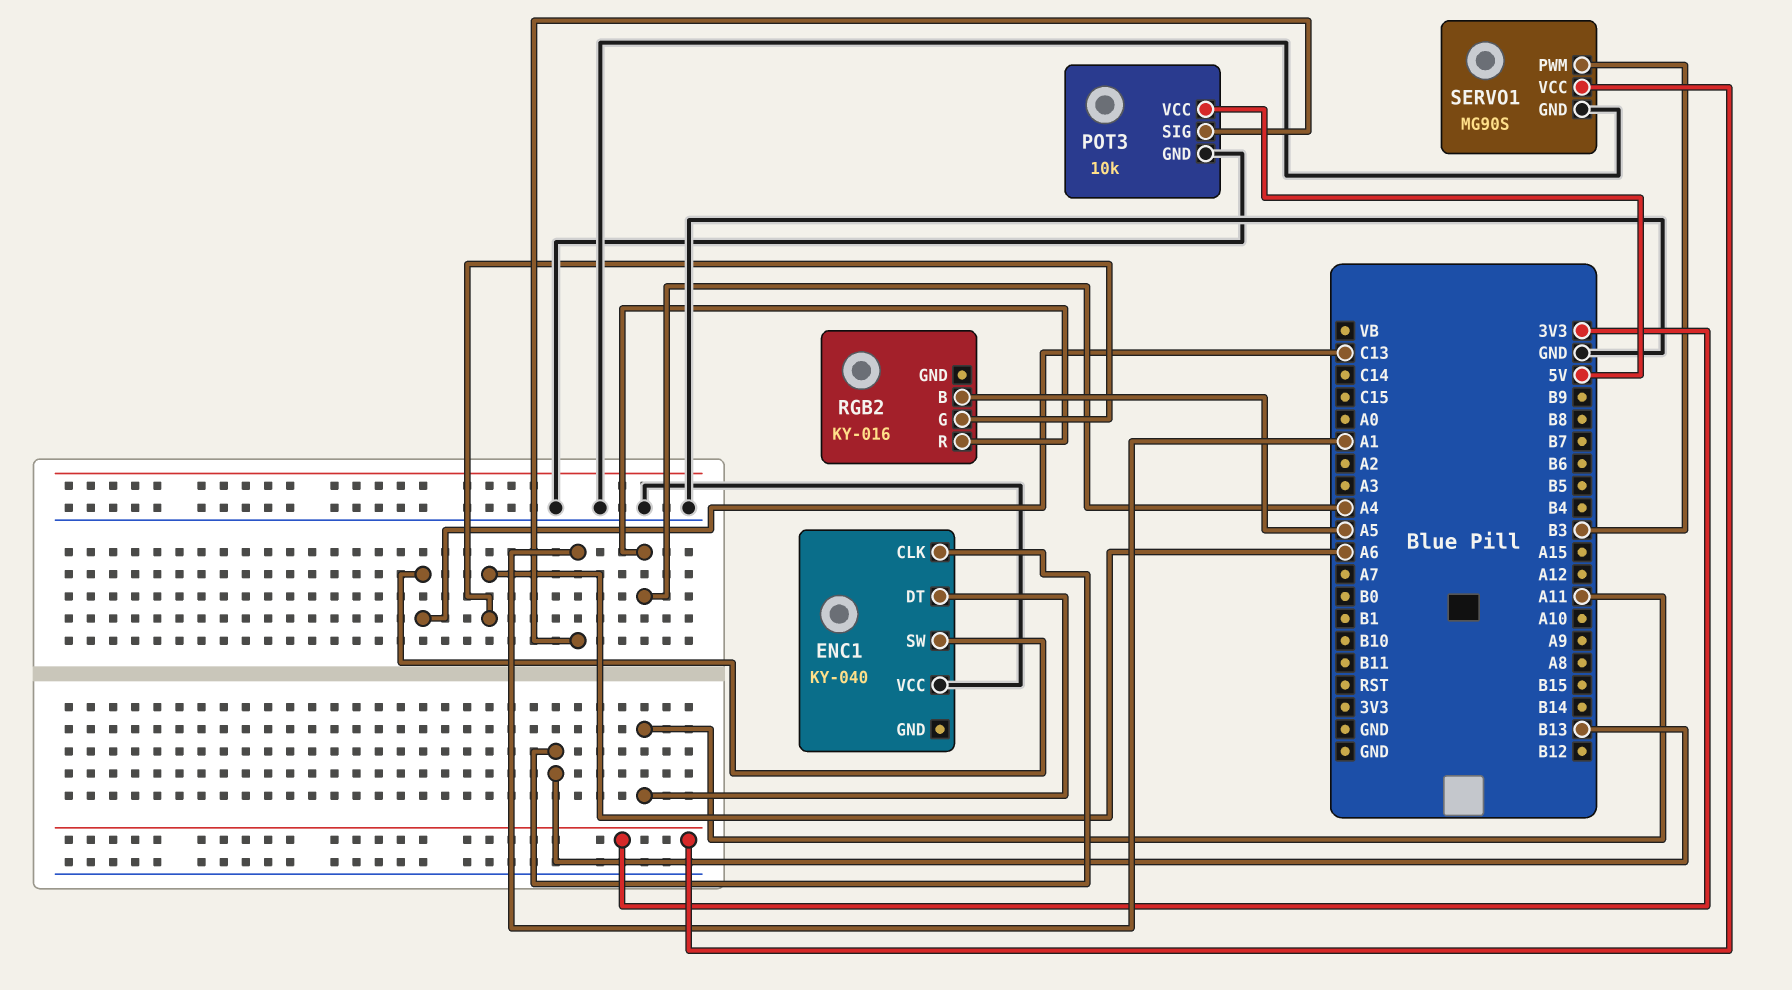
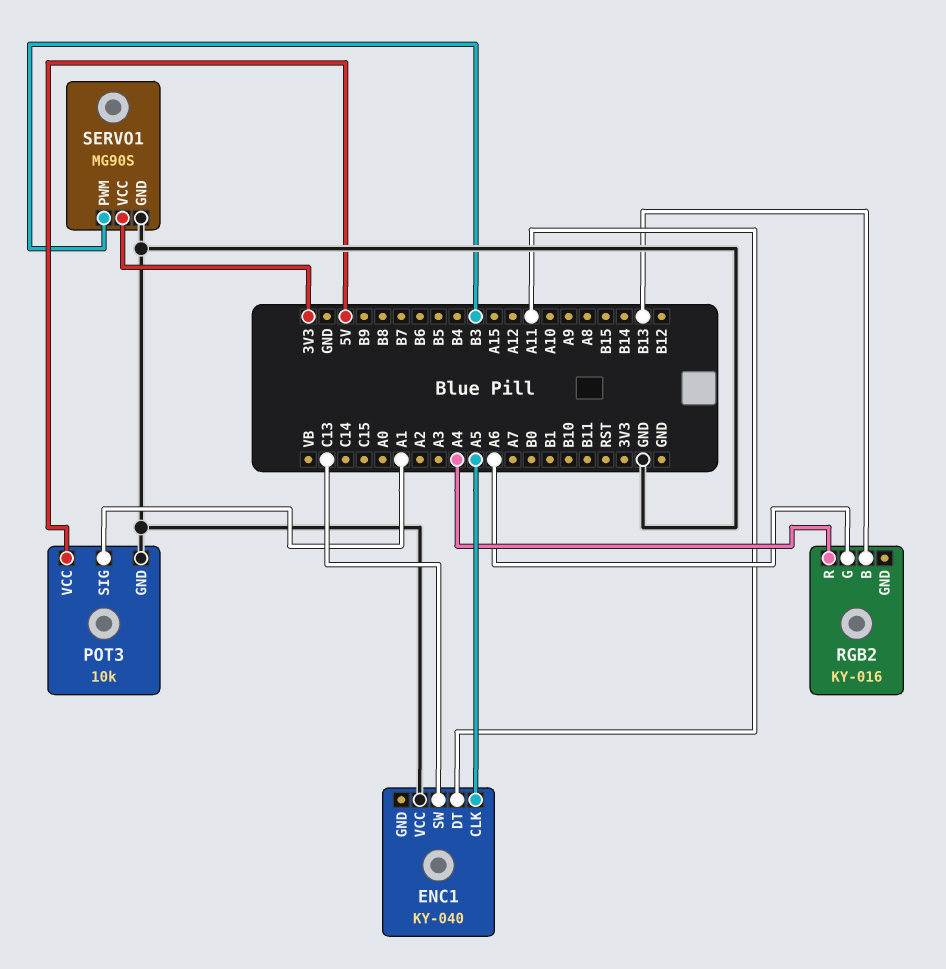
ENC1 pin CLK: B13 -> A5
RGB2 pin B: A5 -> B13

